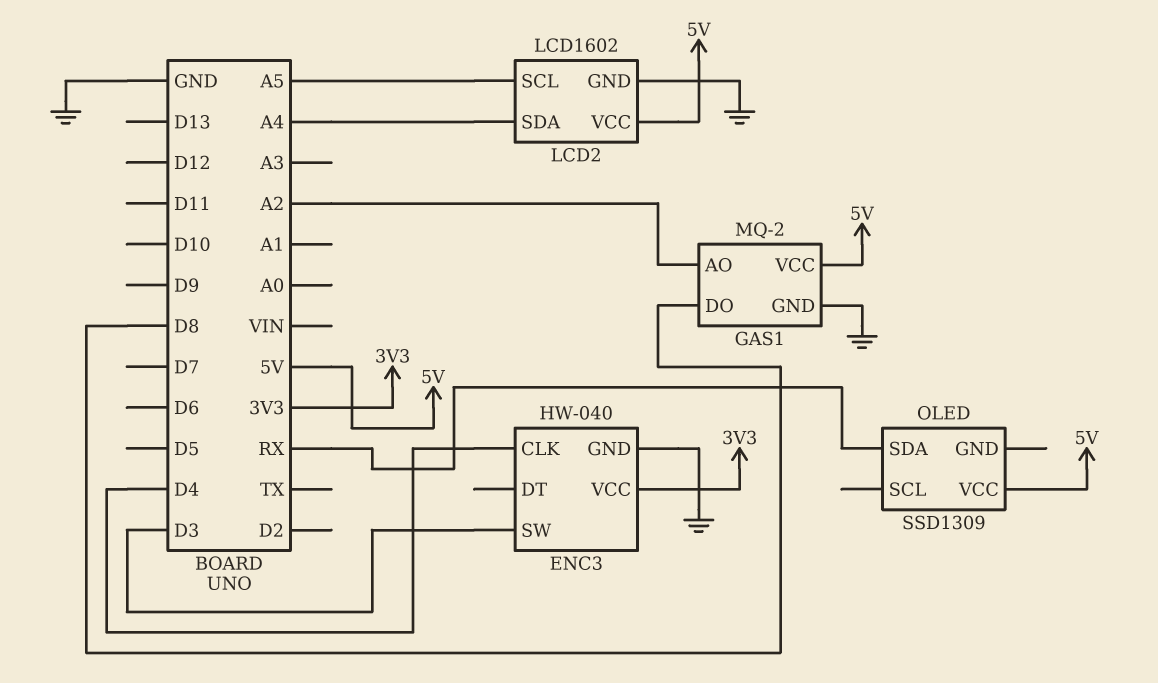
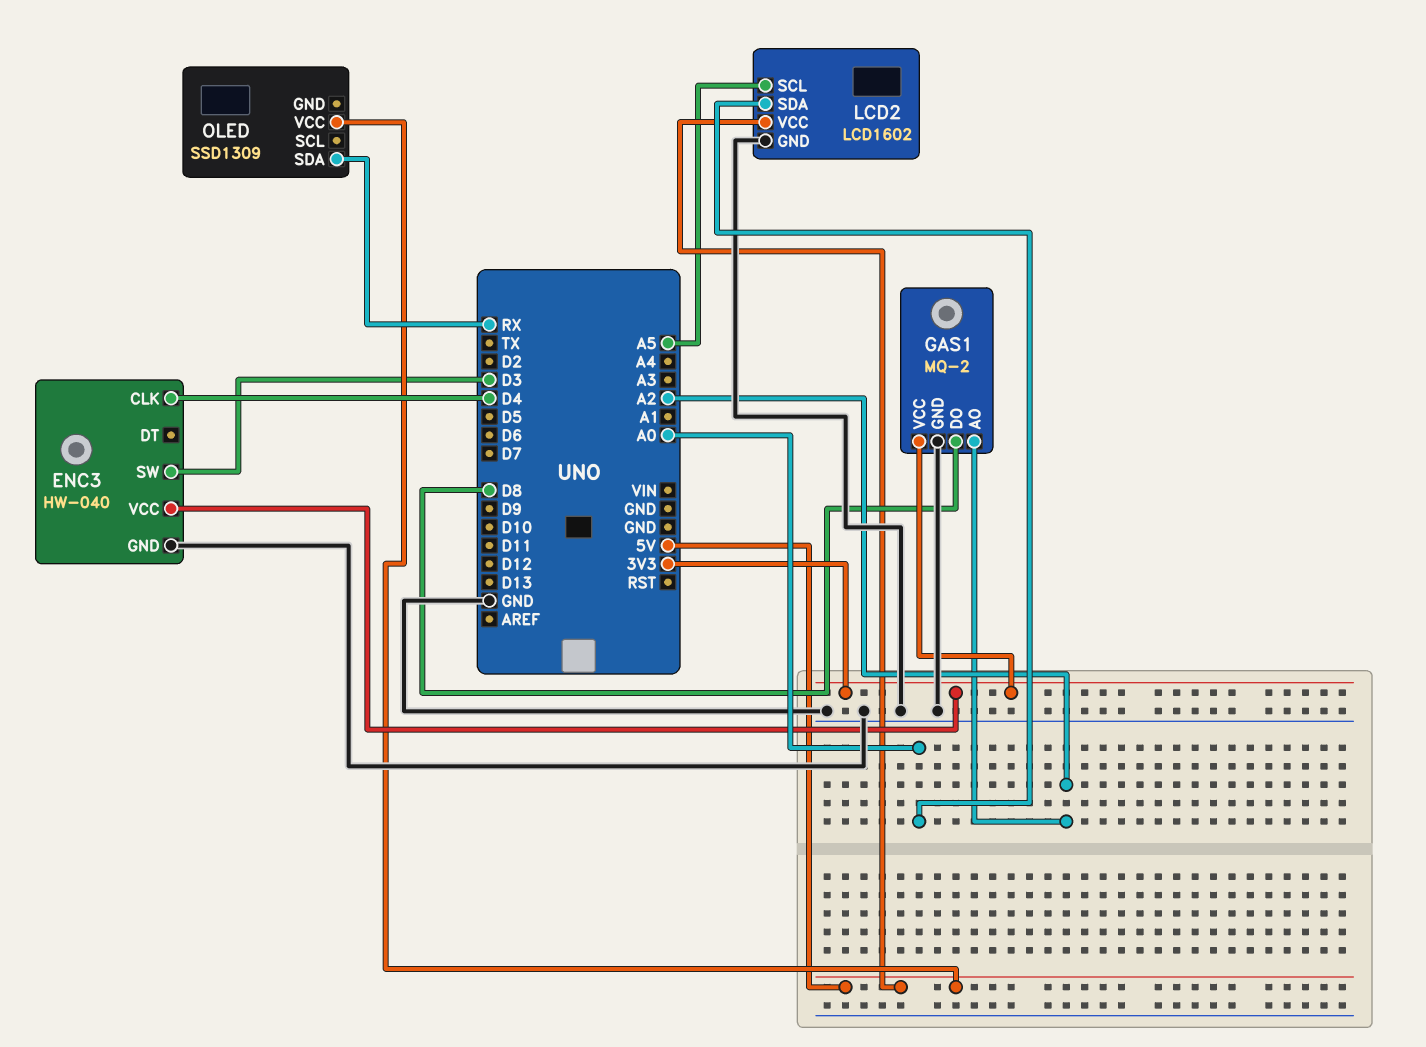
GAS1 pin VCC: 5V -> 3V3
LCD2 pin SDA: A4 -> A0

